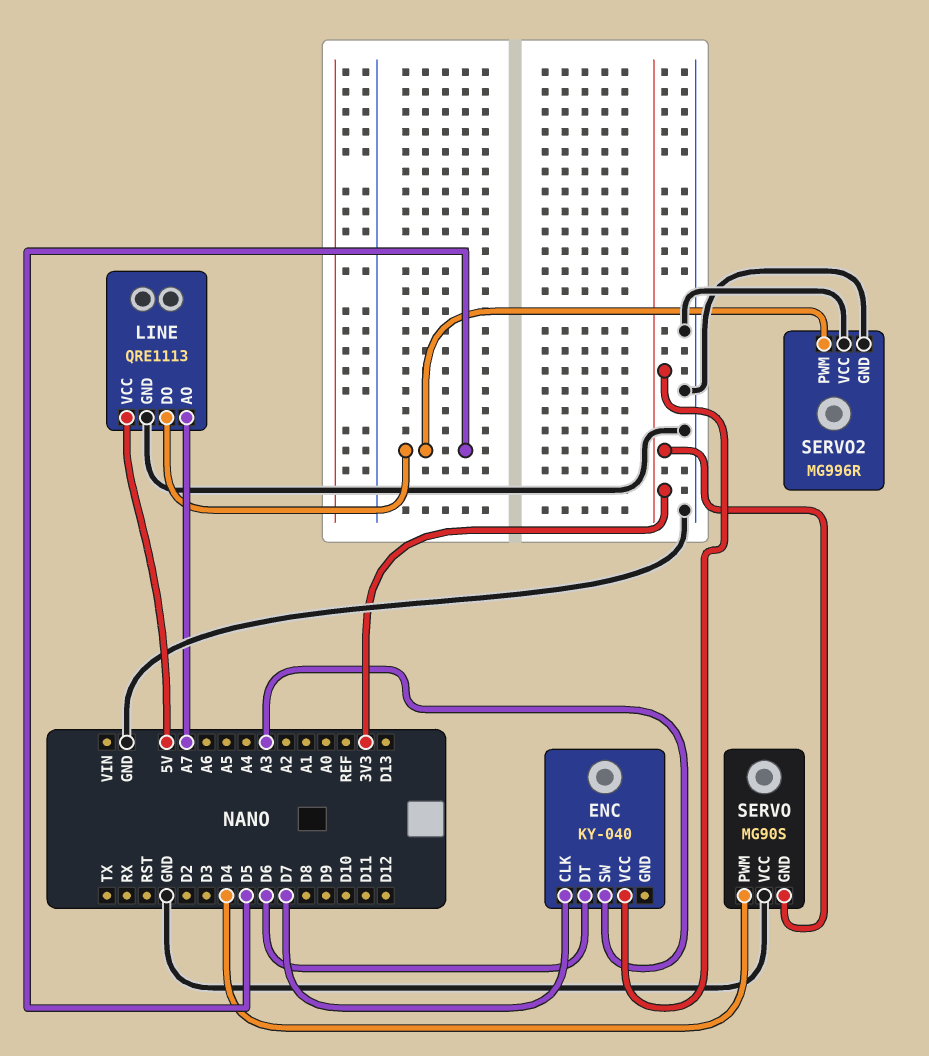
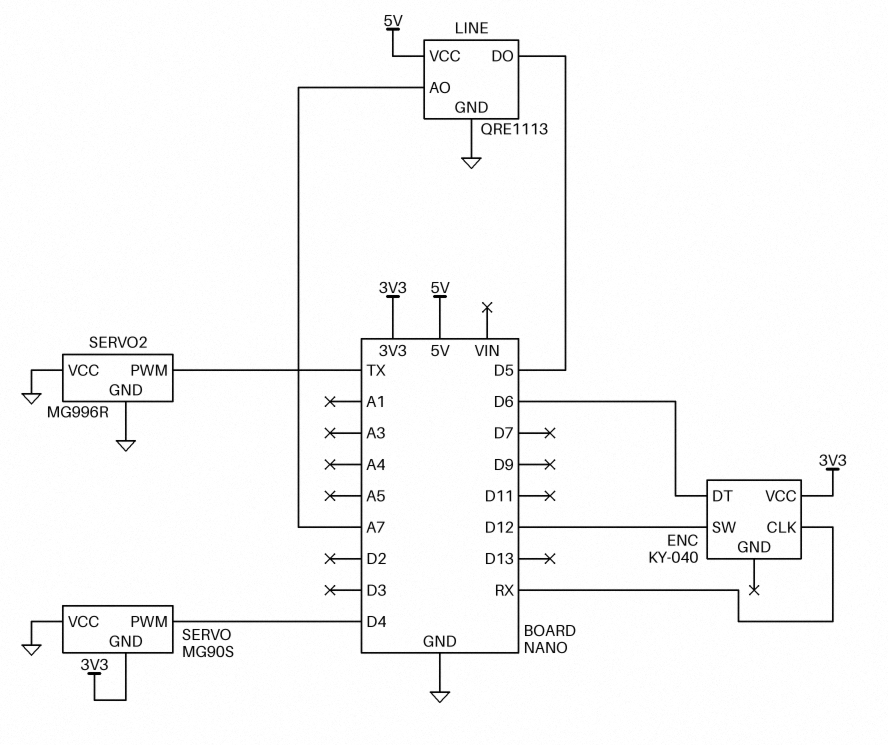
ENC pin CLK: D7 -> RX
ENC pin SW: A3 -> D12
SERVO2 pin PWM: D5 -> TX

